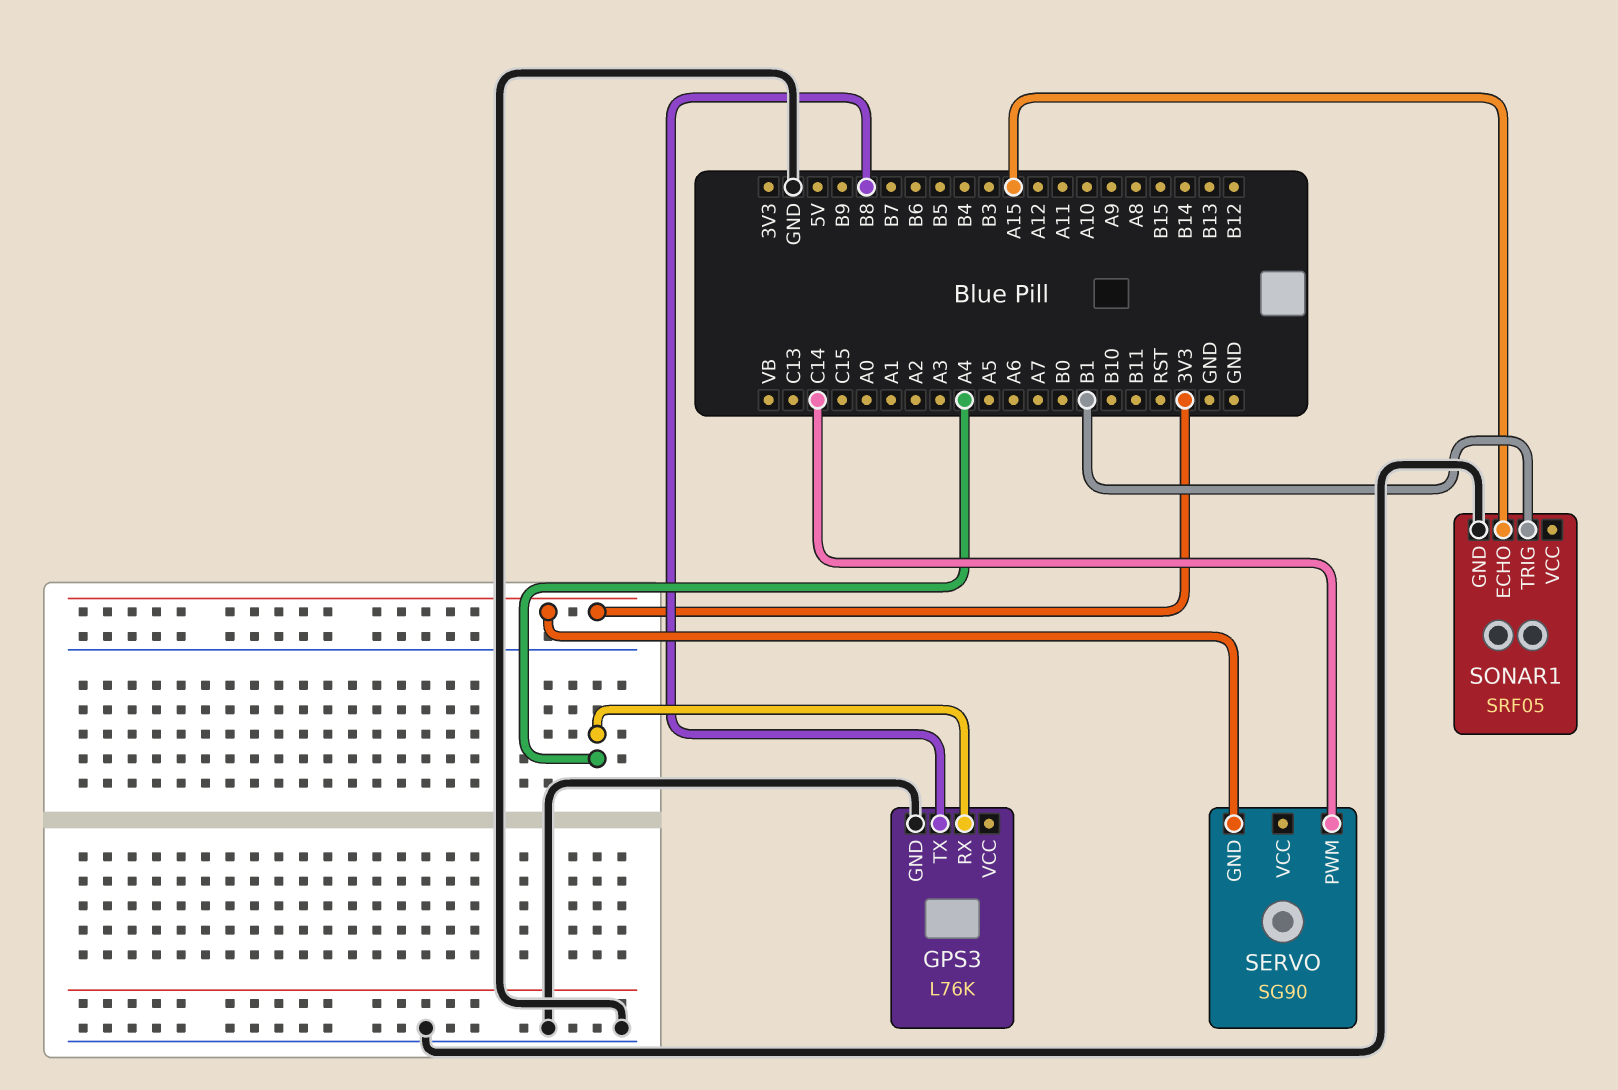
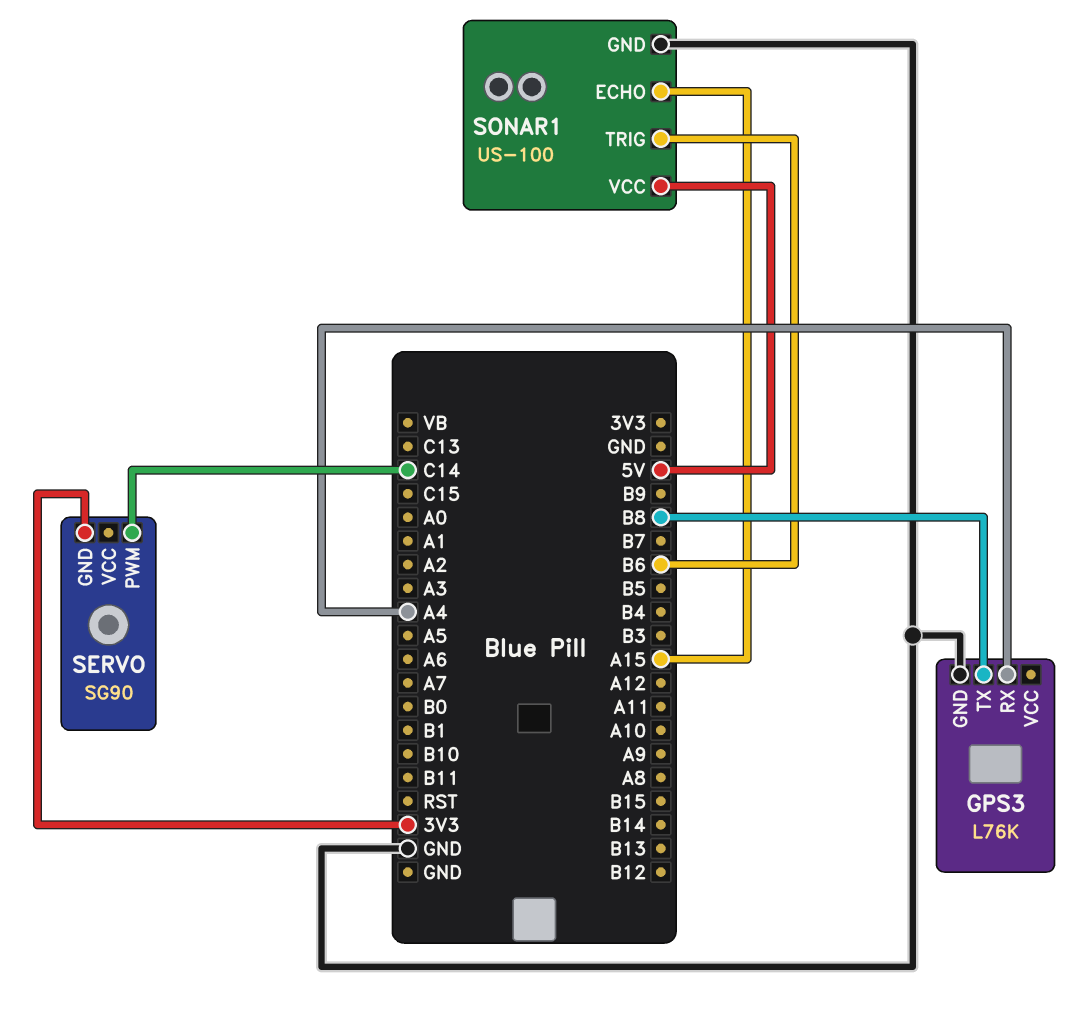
SONAR1: SRF05 -> US-100
SONAR1 pin TRIG: B1 -> B6
SONAR1 pin VCC: none -> 5V

